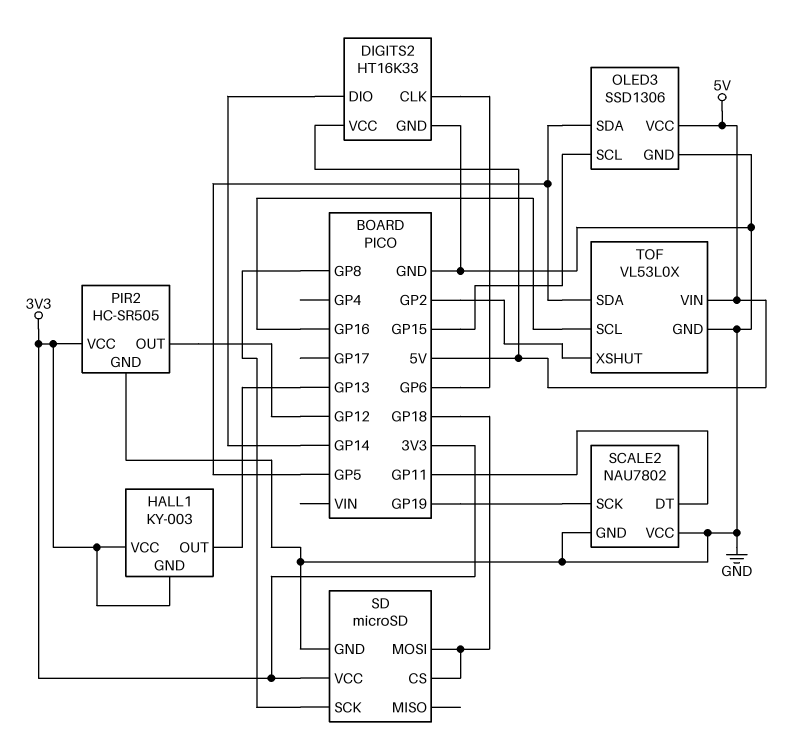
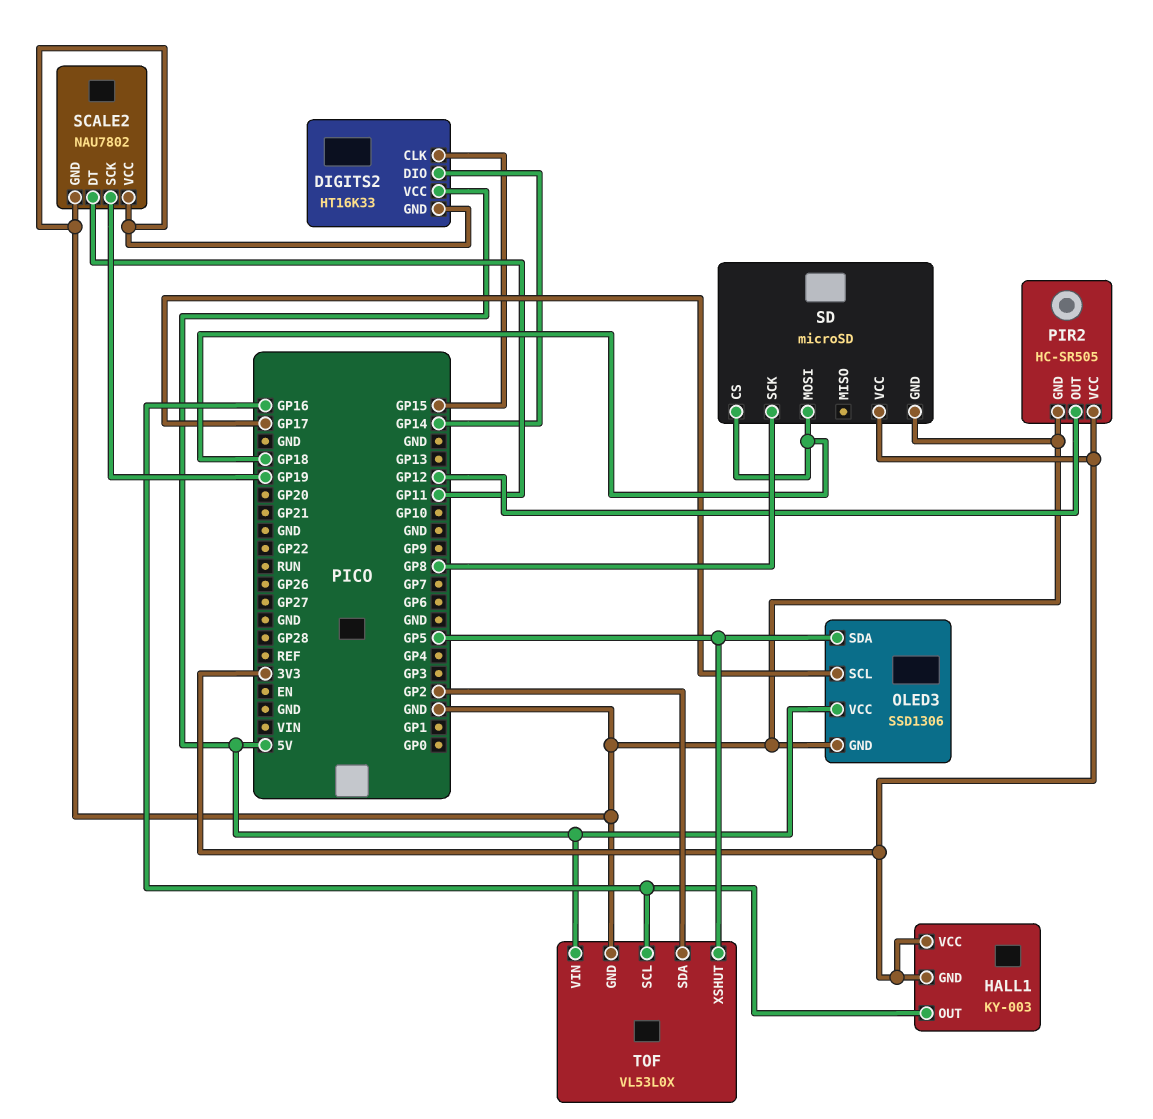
DIGITS2 pin CLK: GP6 -> GP15
HALL1 pin OUT: GP13 -> GP16
OLED3 pin SCL: GP15 -> GP17
TOF pin SDA: GP5 -> GP2
TOF pin XSHUT: GP2 -> GP5

